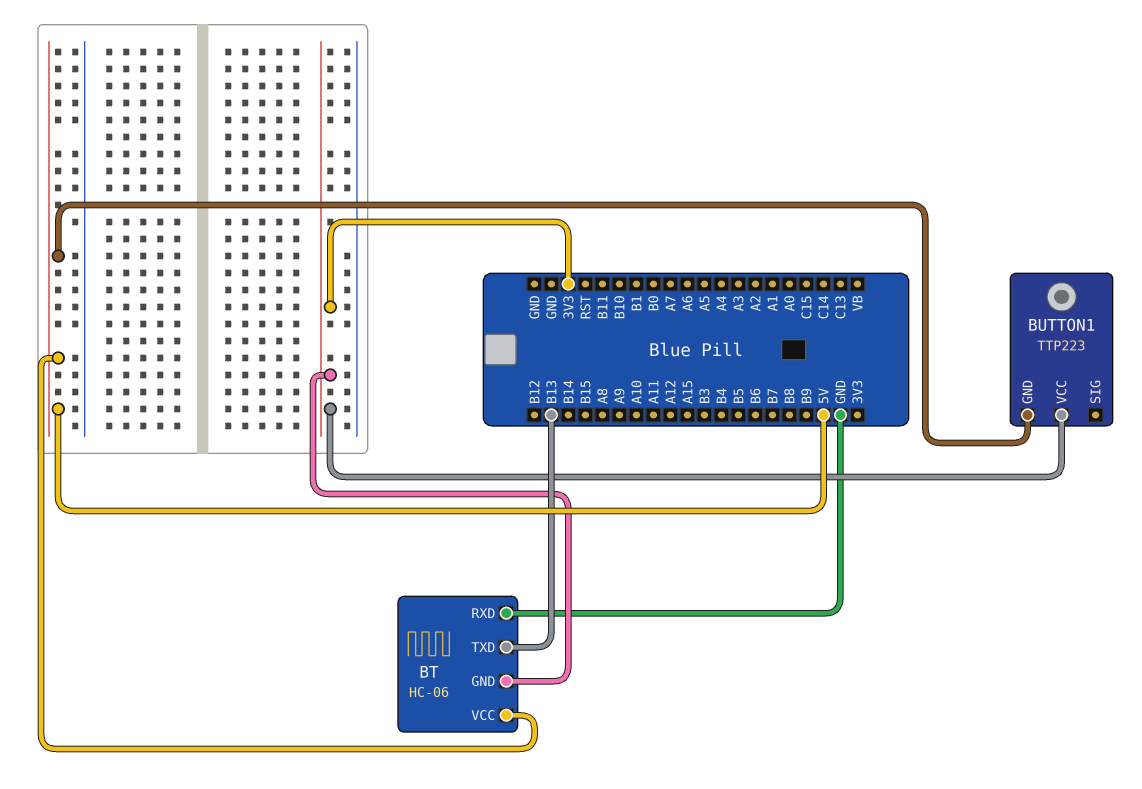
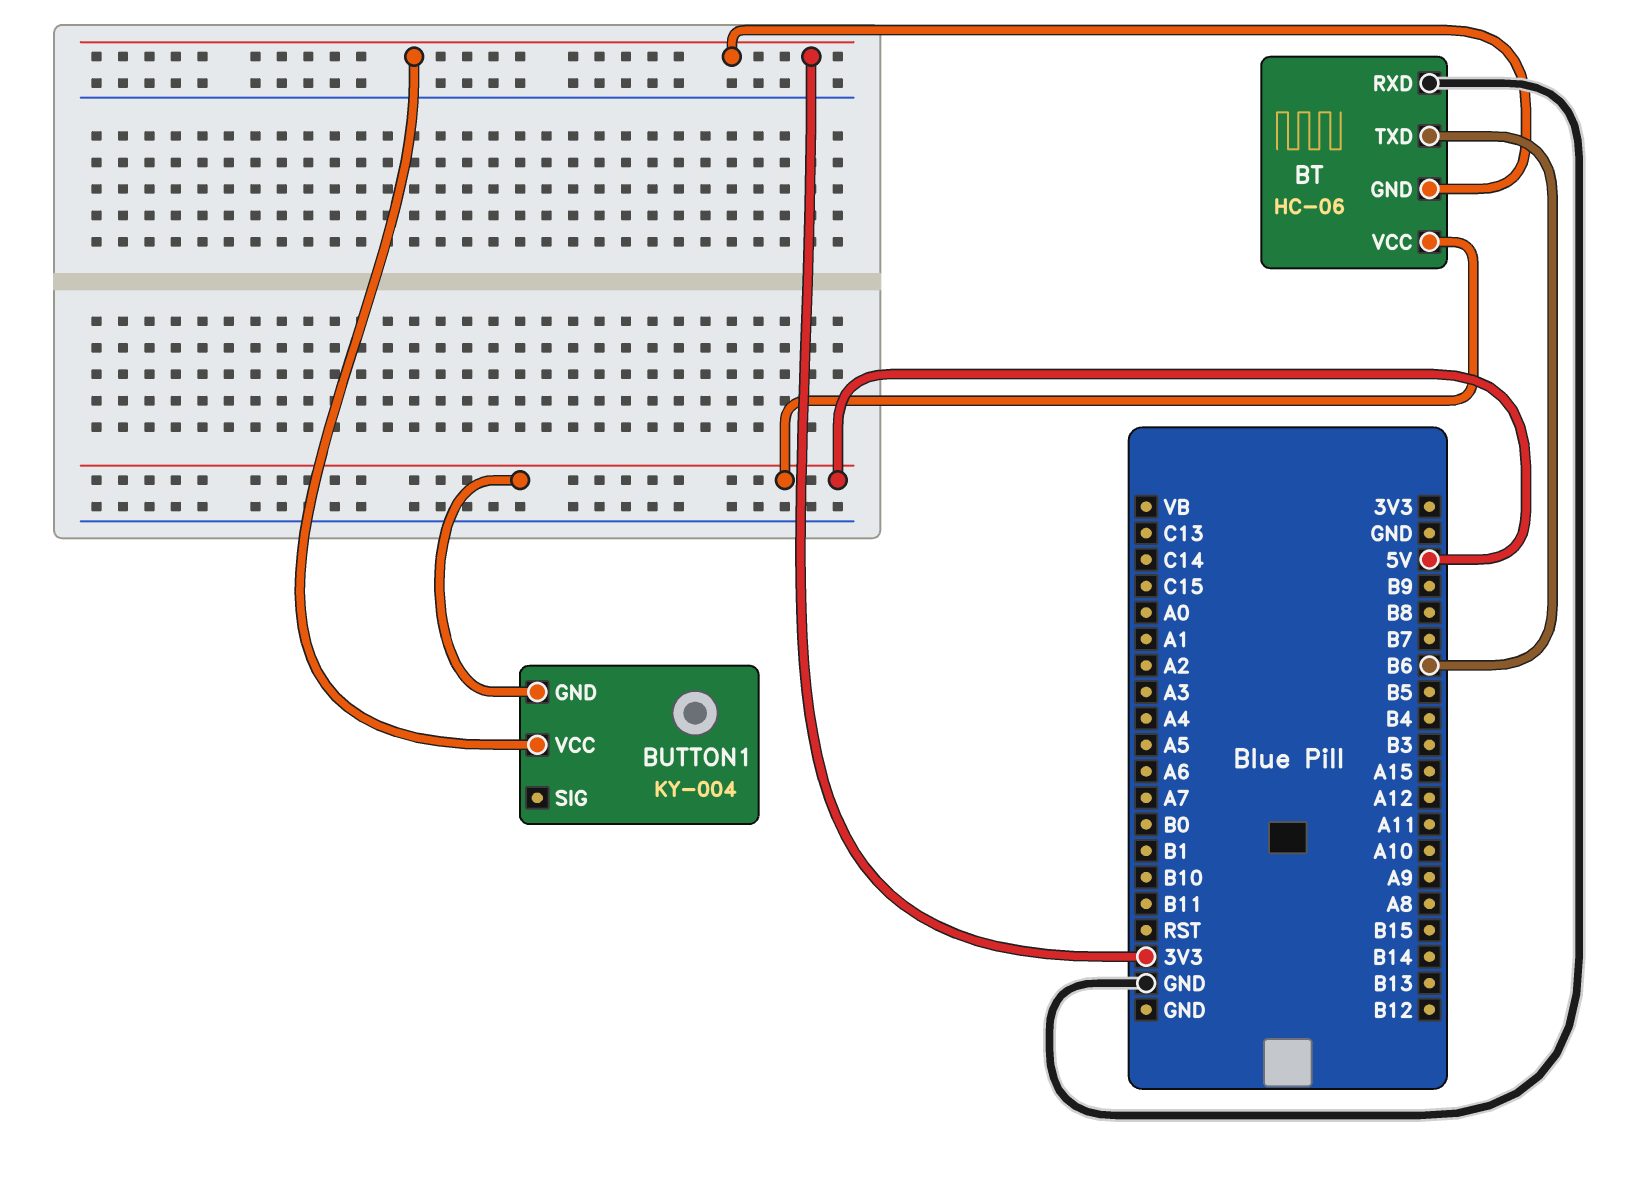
BT pin TXD: B13 -> B6
BUTTON1: TTP223 -> KY-004

